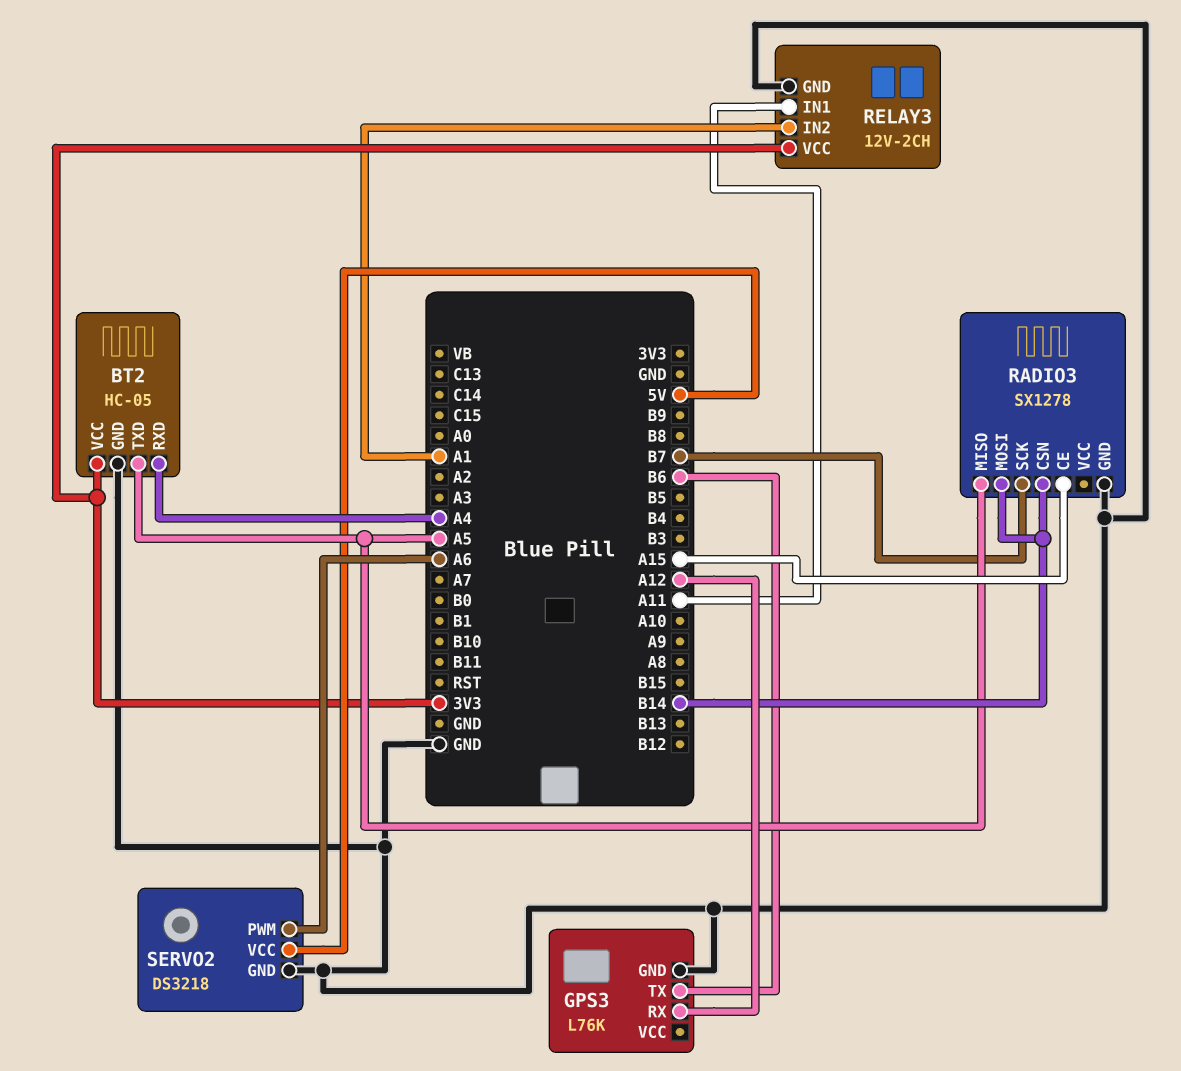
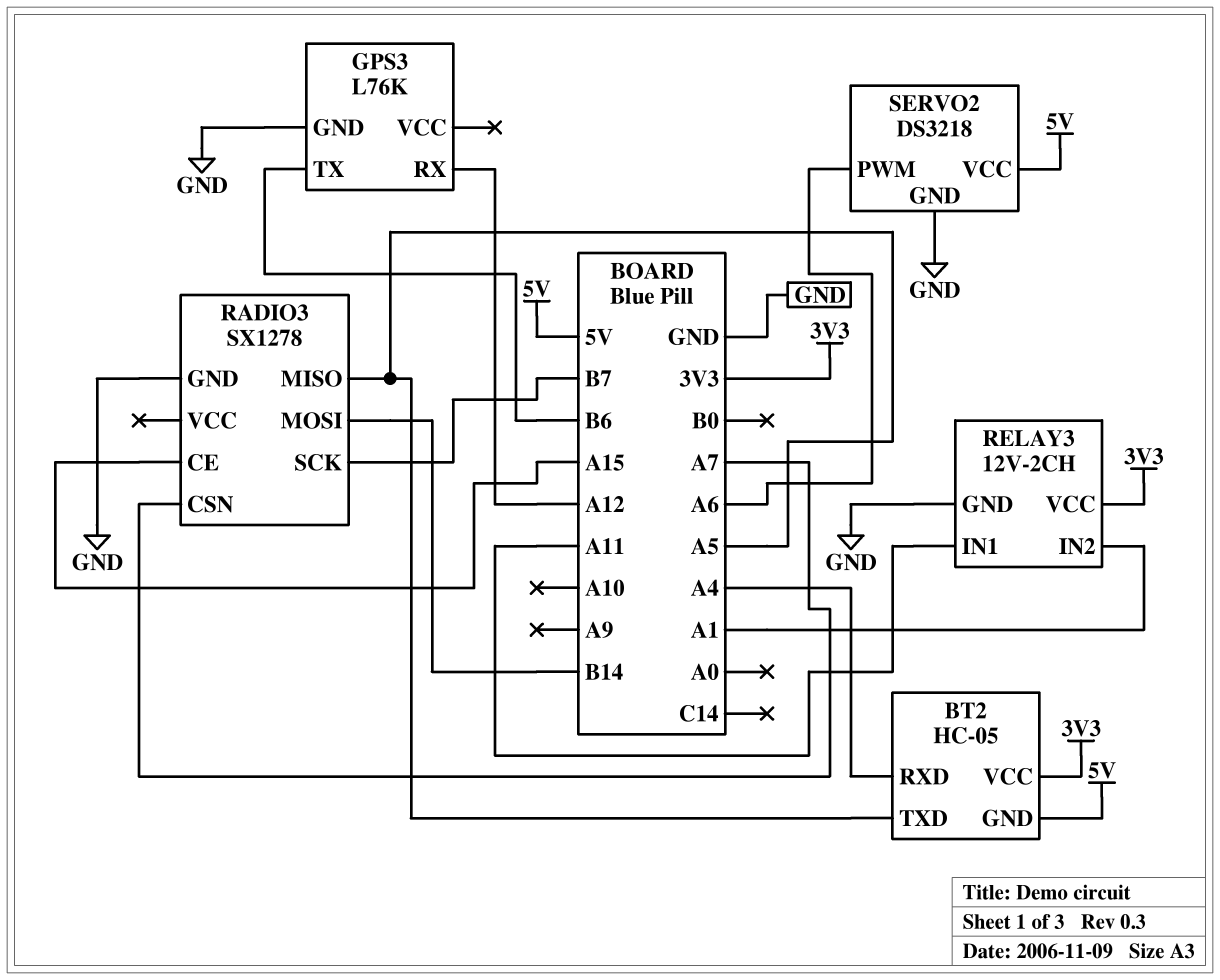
BT2 pin GND: GND -> 5V
RADIO3 pin CSN: B14 -> A7

